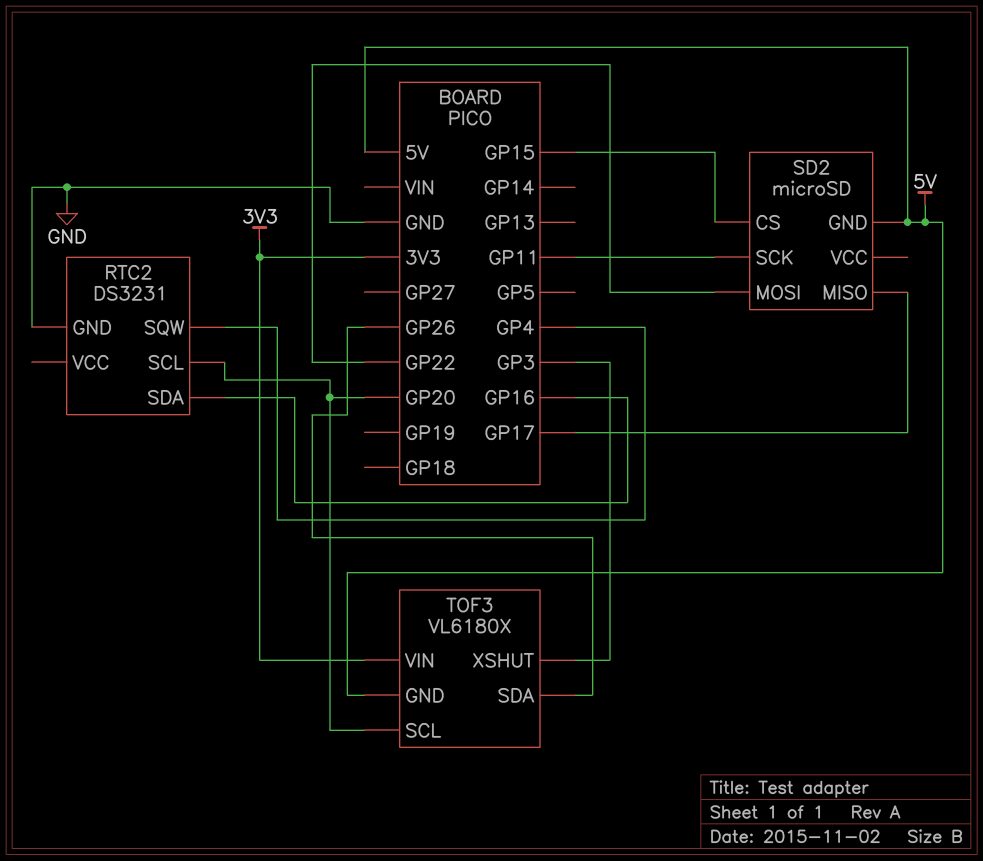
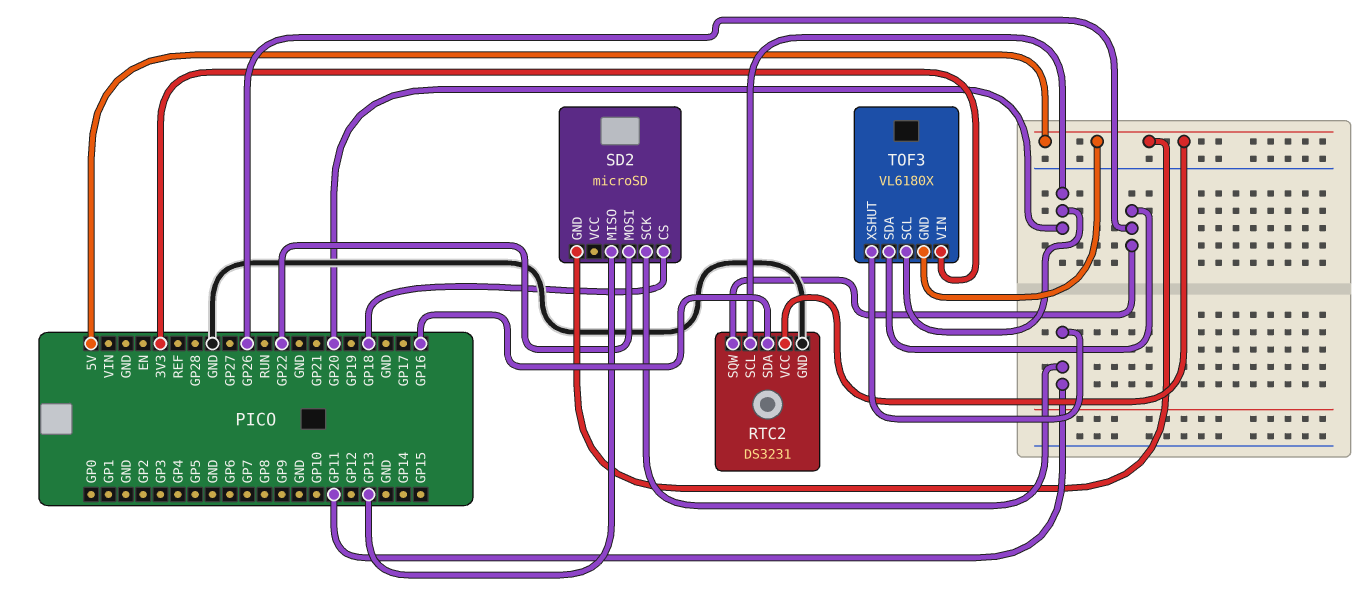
RTC2 pin SQW: GP4 -> GP26
RTC2 pin VCC: none -> 5V
SD2 pin CS: GP15 -> GP18
SD2 pin MISO: GP17 -> GP13
TOF3 pin XSHUT: GP3 -> GP11

